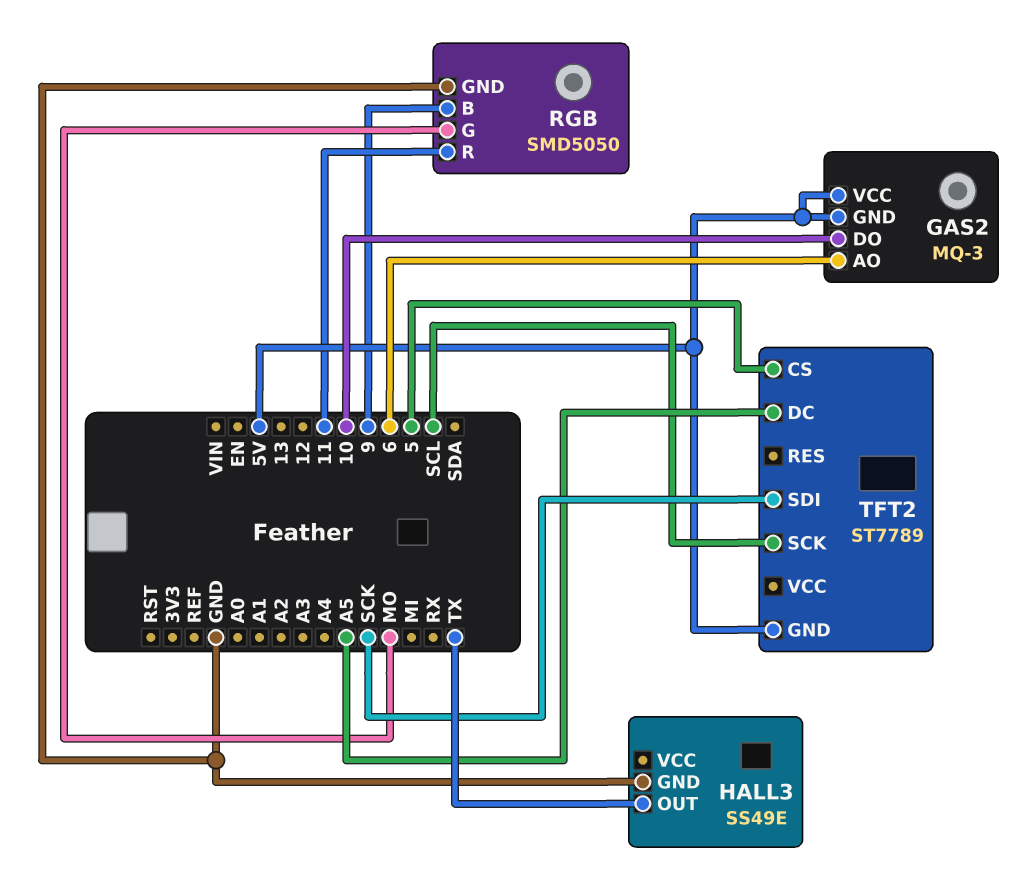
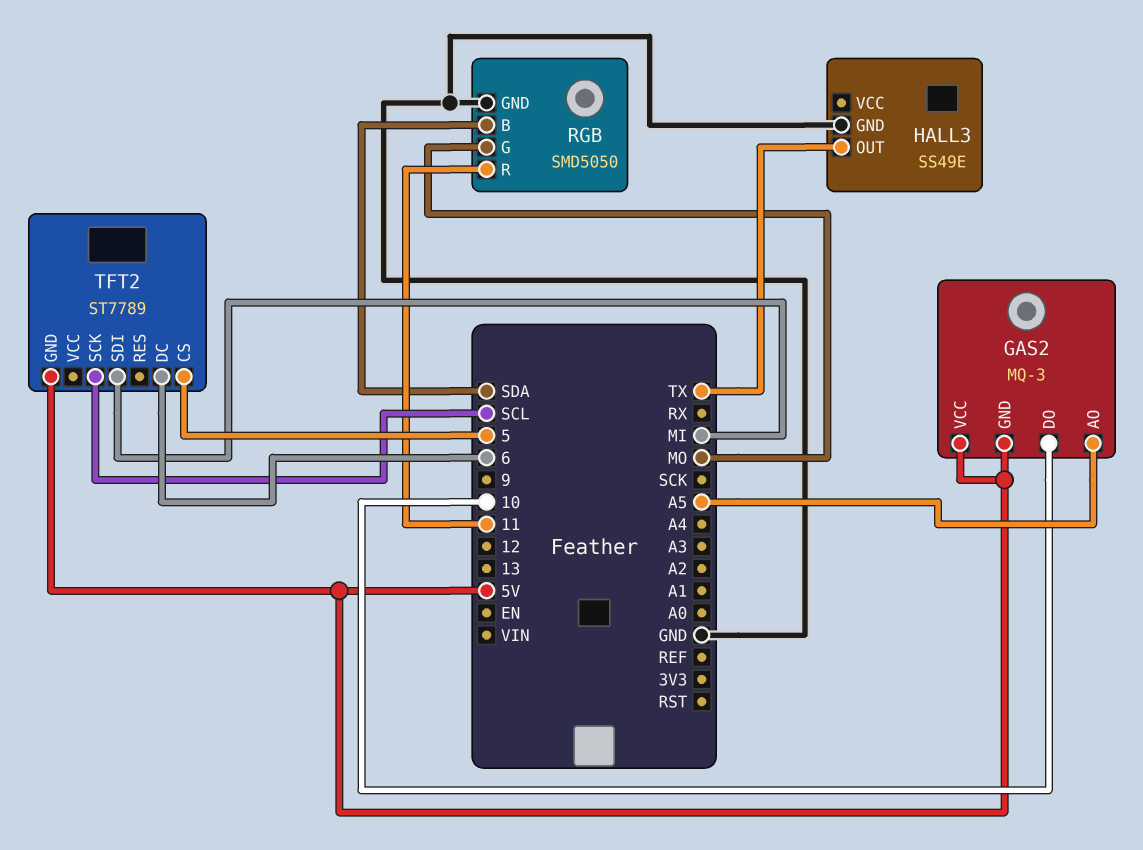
GAS2 pin AO: 6 -> A5
RGB pin B: 9 -> SDA
TFT2 pin DC: A5 -> 6
TFT2 pin SDI: SCK -> MI

